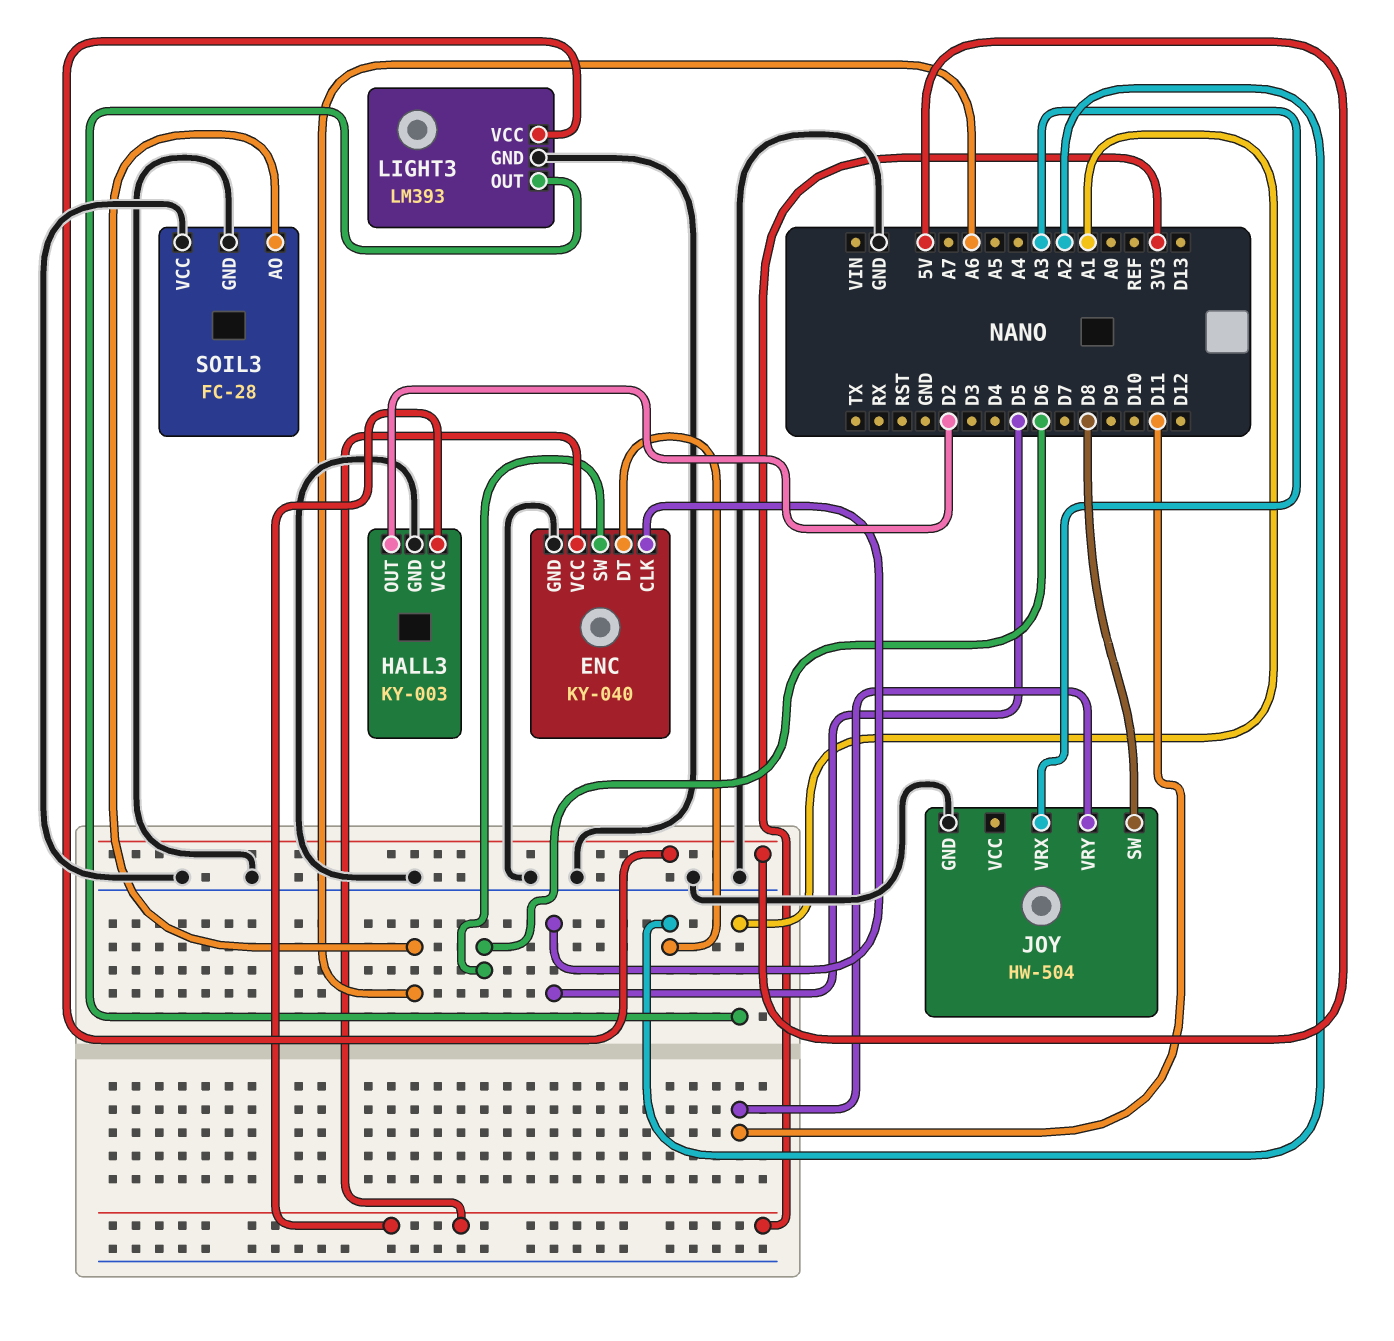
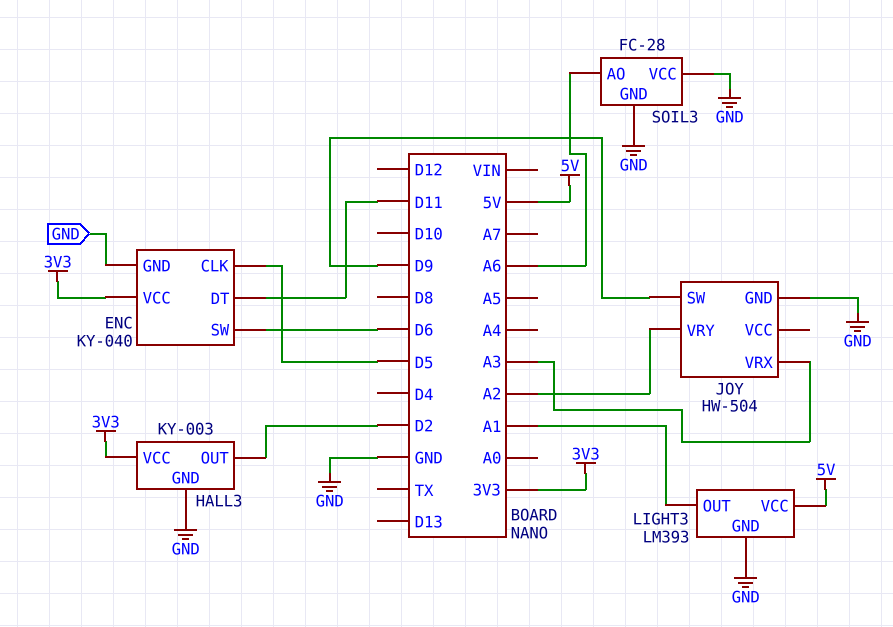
ENC pin DT: A2 -> D11
JOY pin SW: D8 -> D9
JOY pin VRY: D11 -> A2

